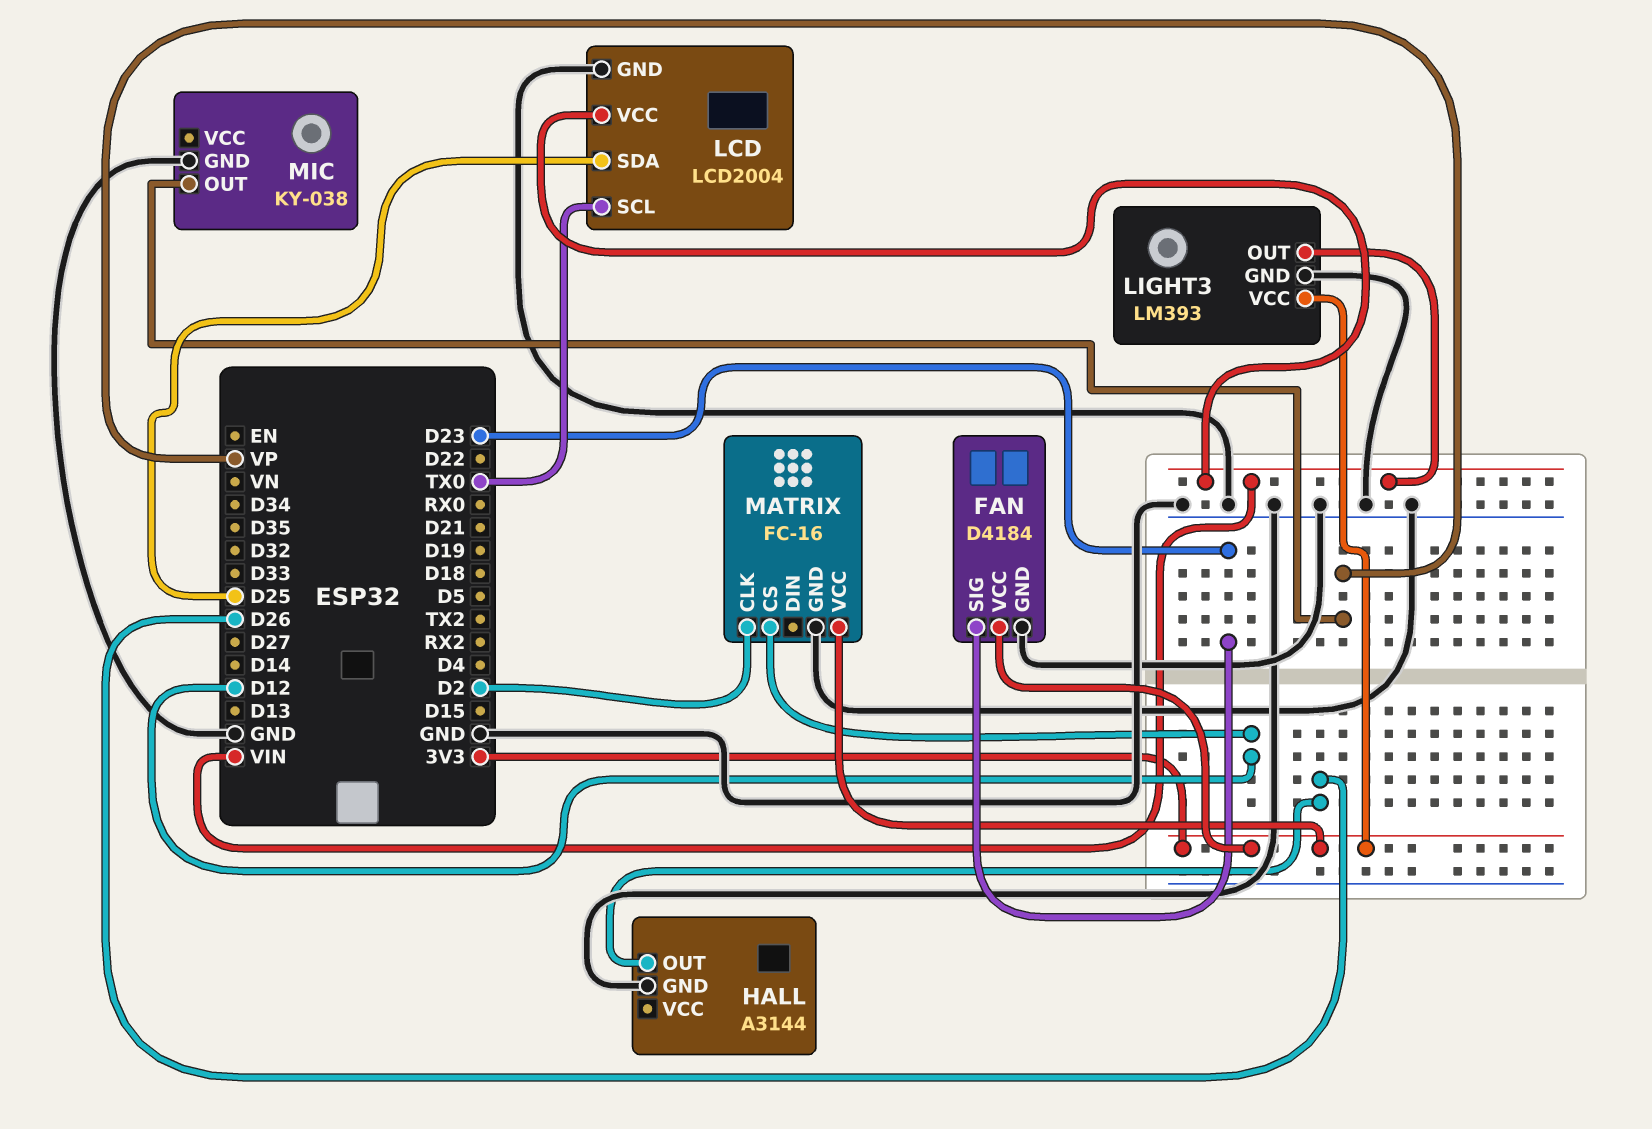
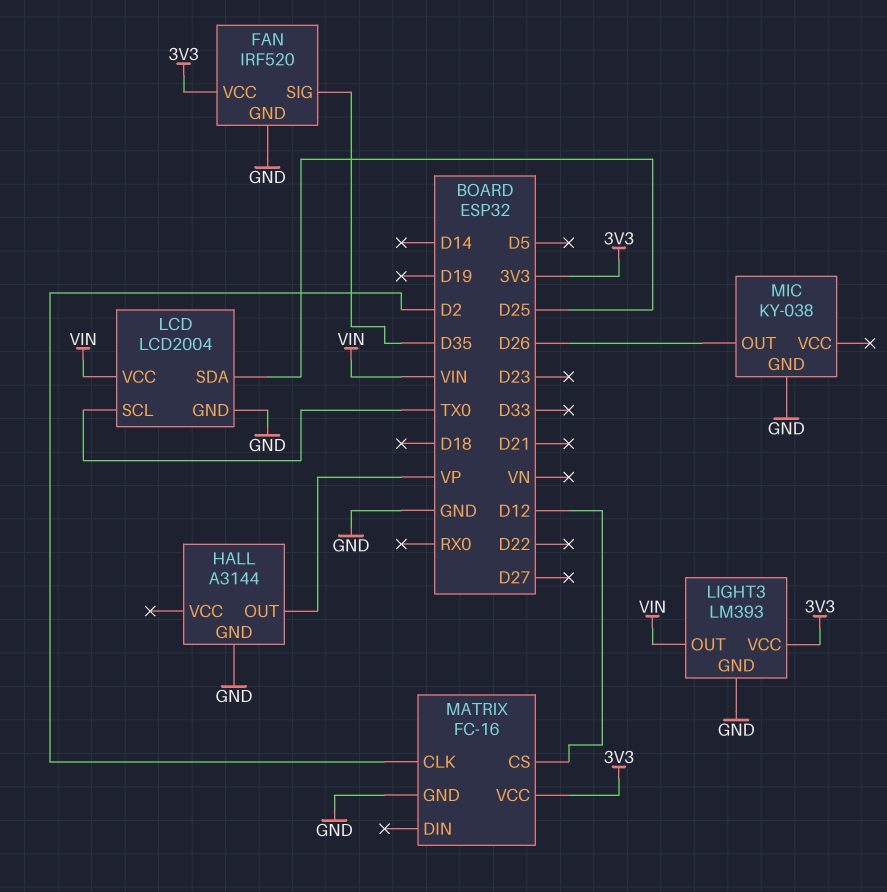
FAN: D4184 -> IRF520
FAN pin SIG: D23 -> D35
HALL pin OUT: D26 -> VP
MIC pin OUT: VP -> D26

